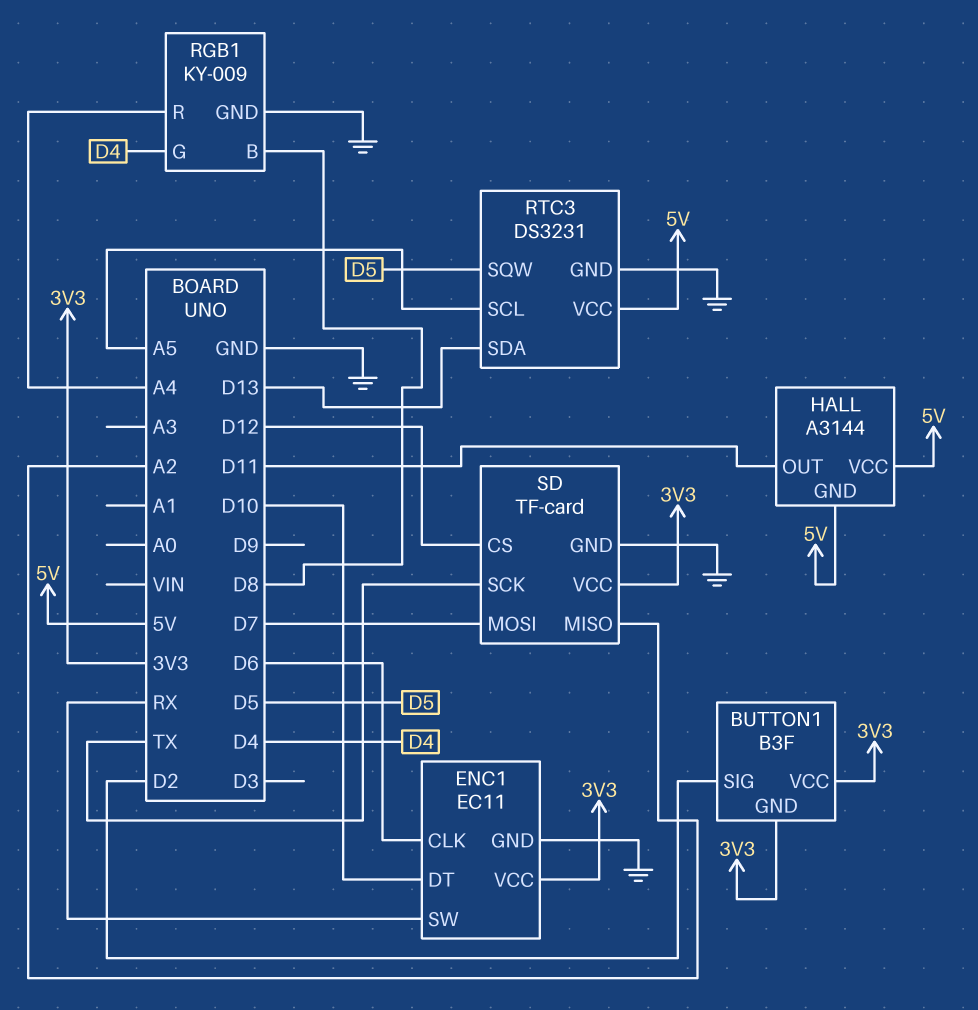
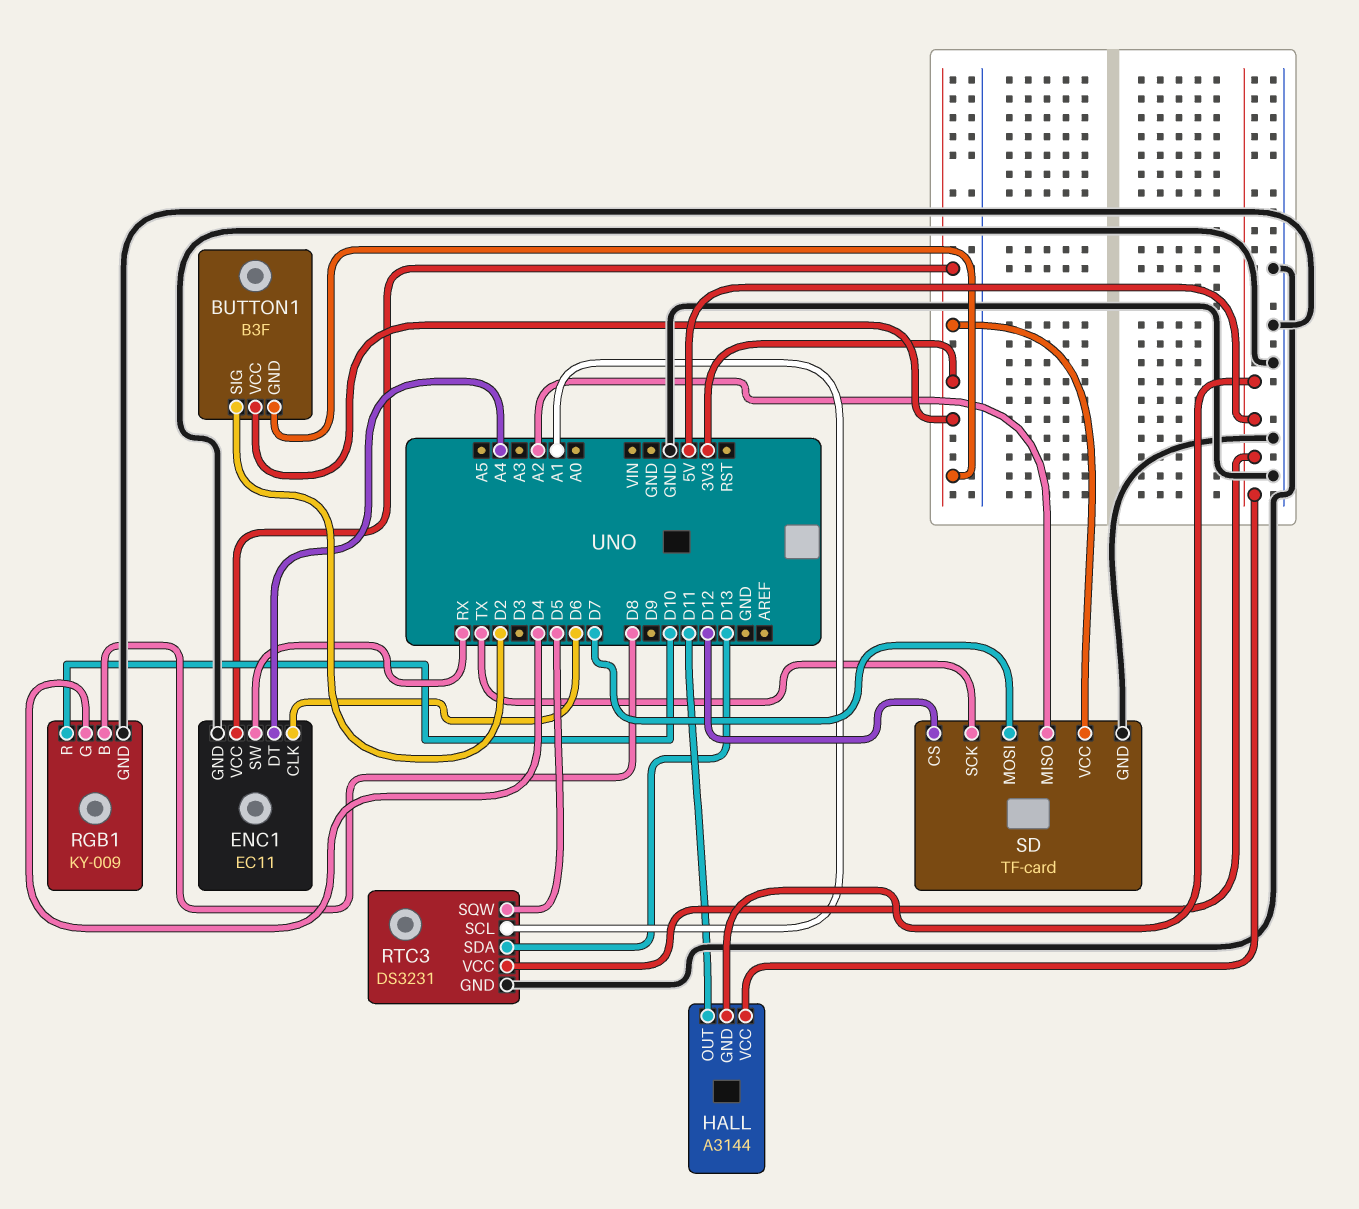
ENC1 pin DT: D10 -> A4
RGB1 pin R: A4 -> D10
RTC3 pin SCL: A5 -> A1

